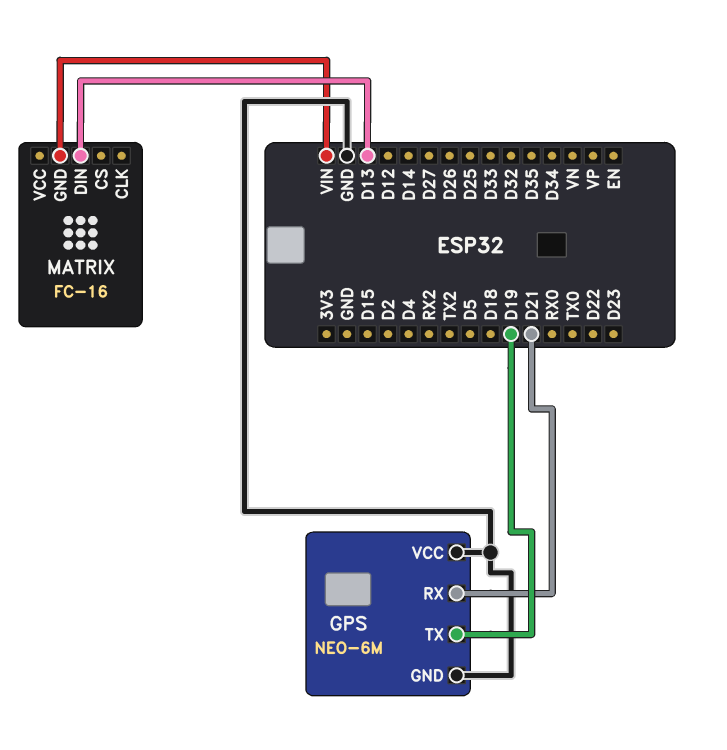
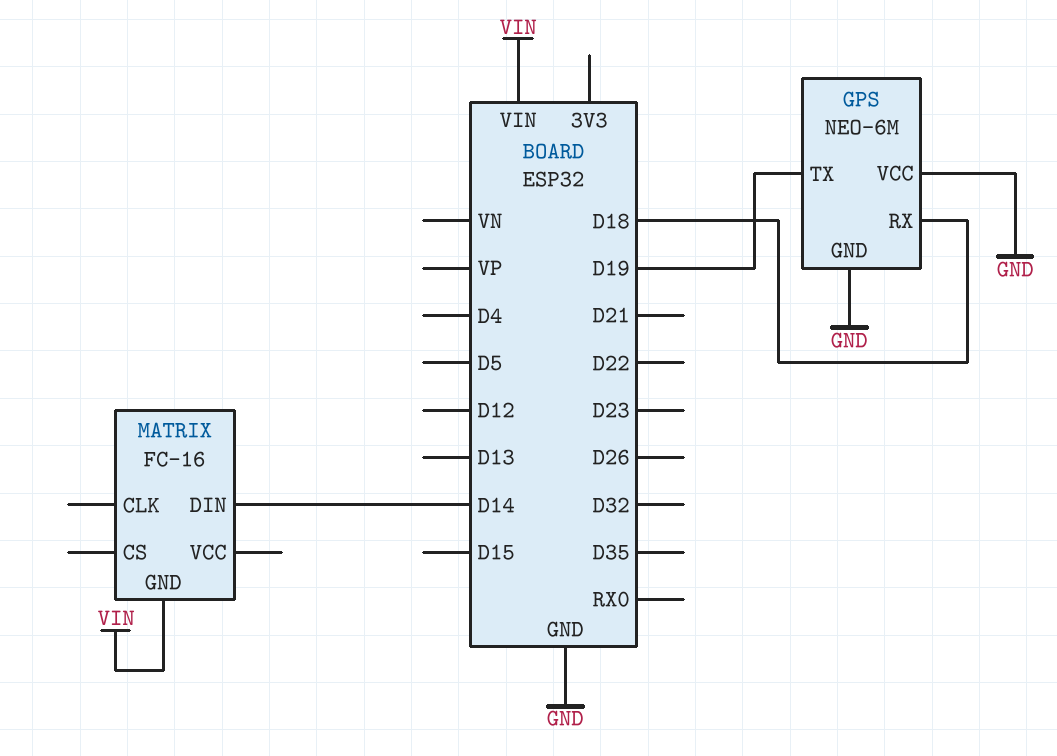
GPS pin RX: D21 -> D18
MATRIX pin DIN: D13 -> D14

